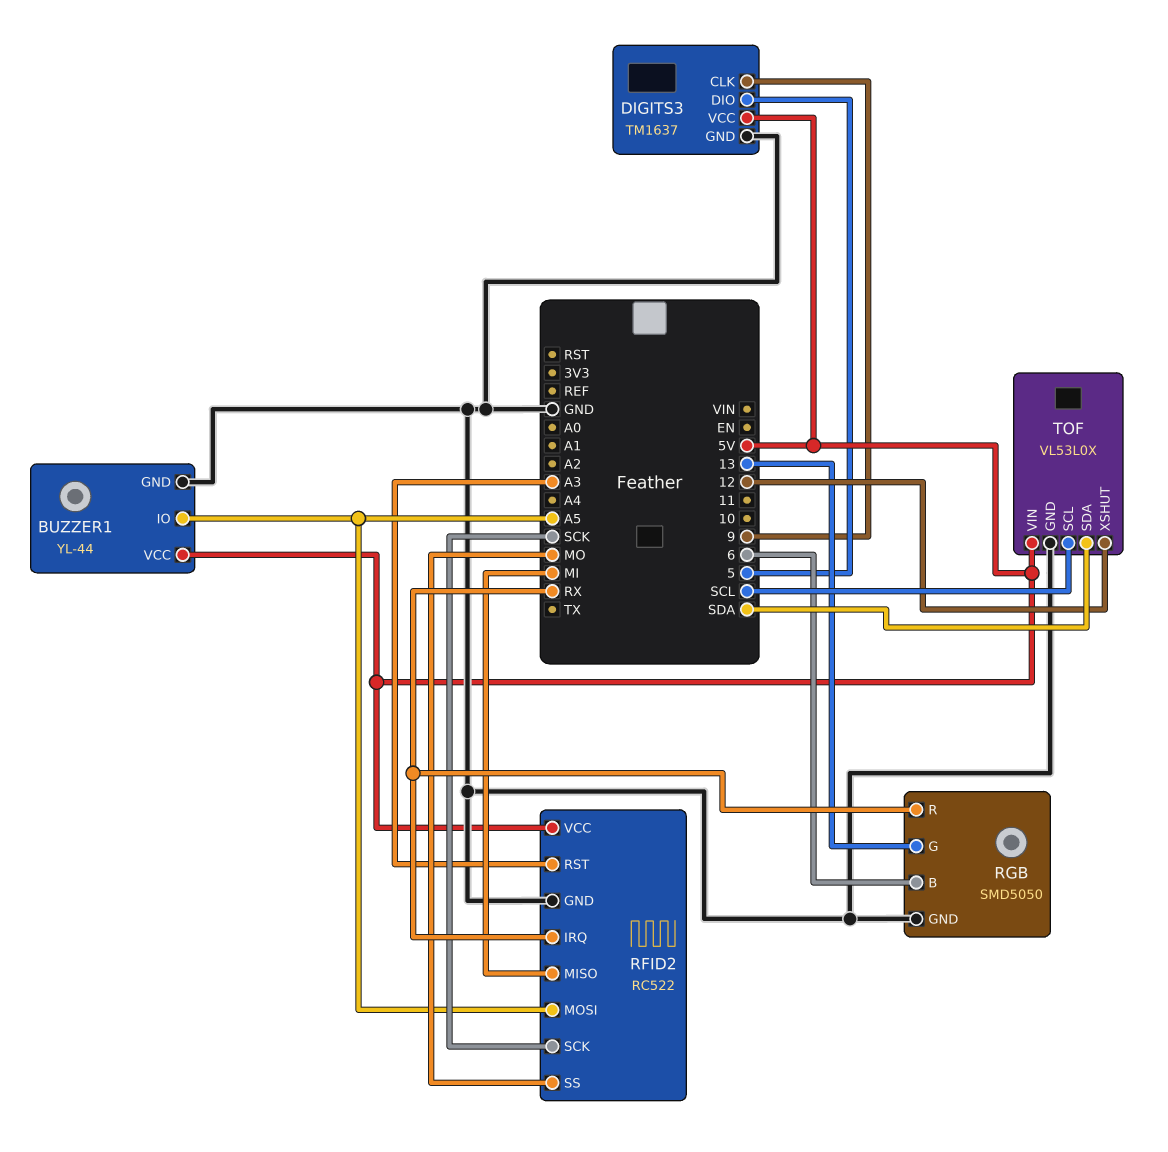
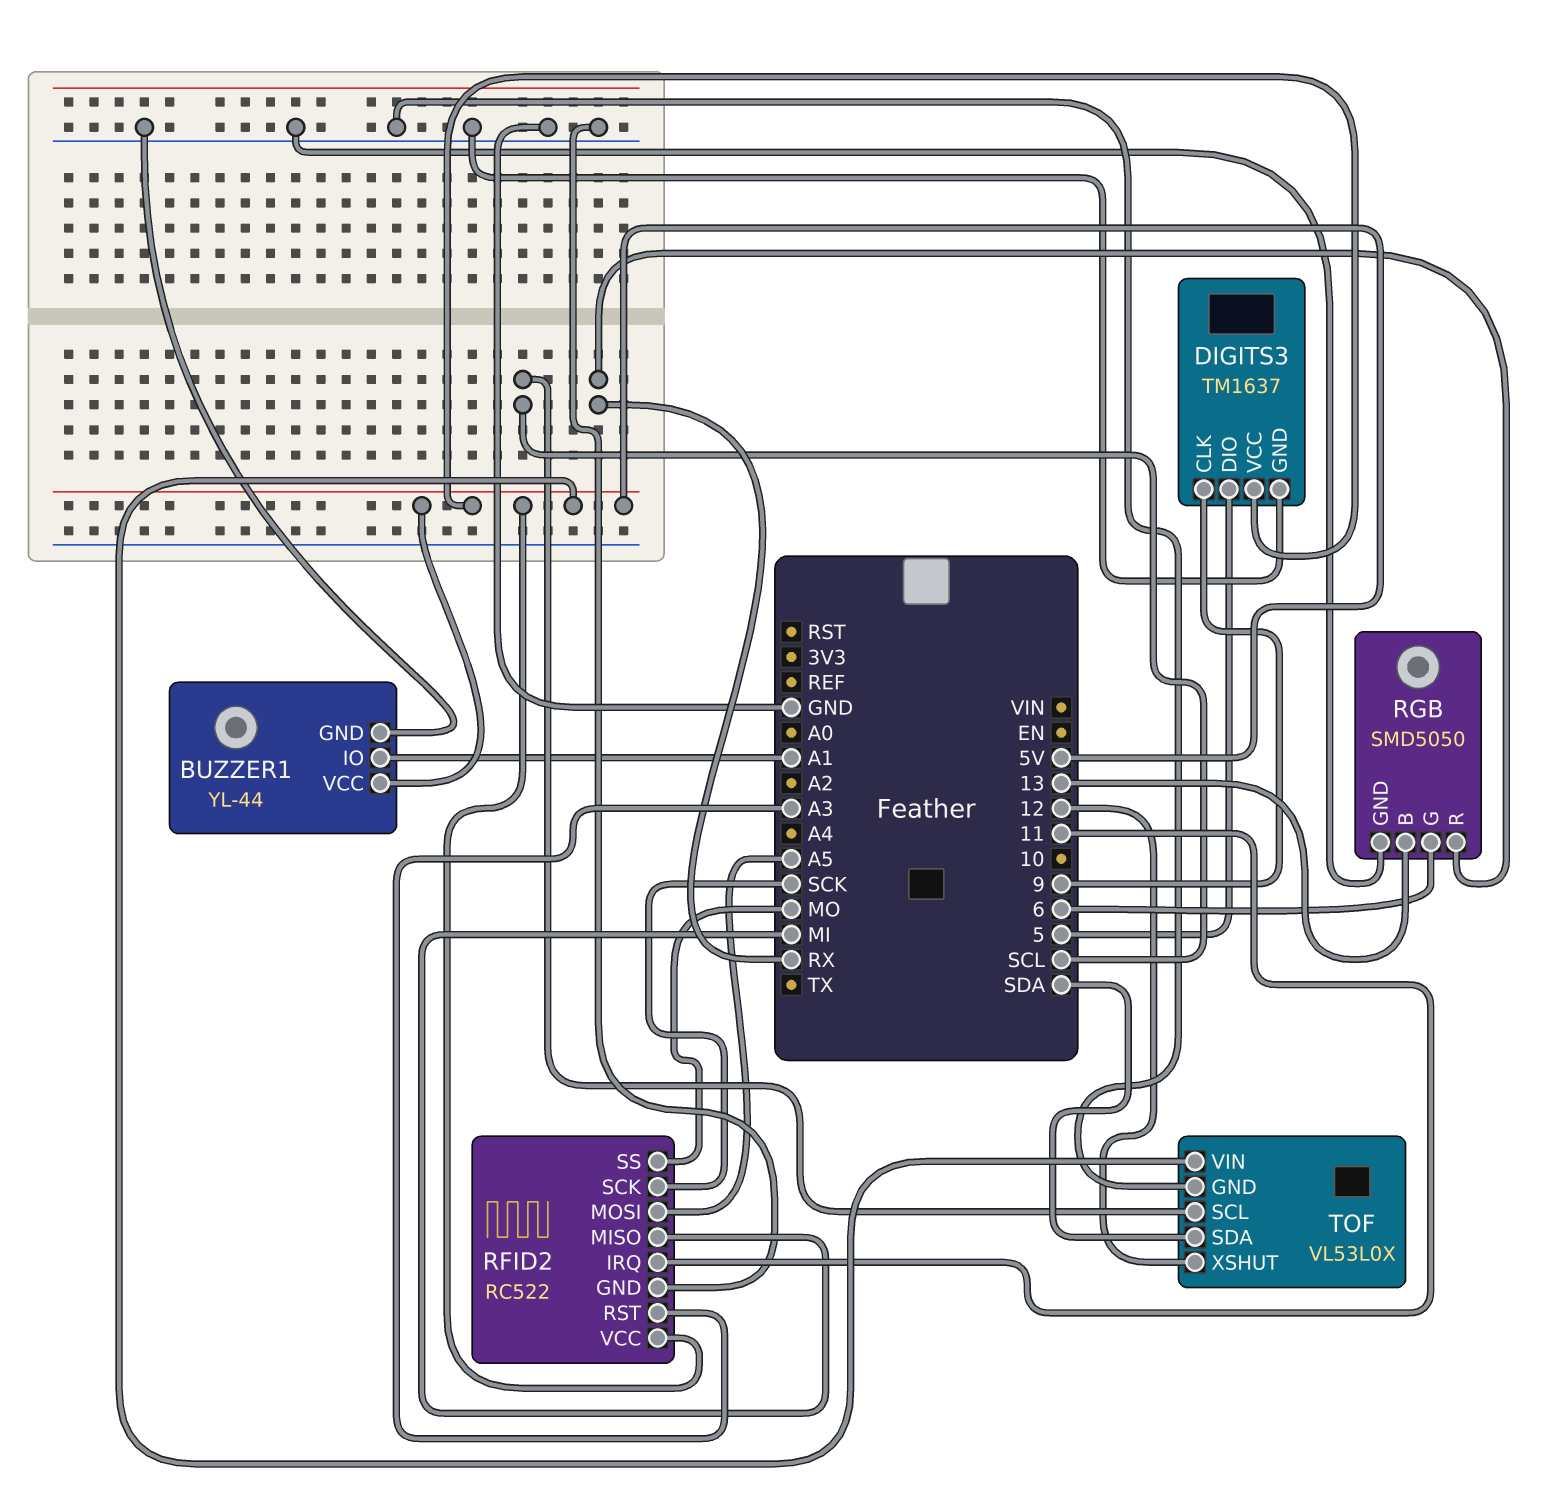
BUZZER1 pin IO: A5 -> A1
RFID2 pin IRQ: RX -> 11
RGB pin B: 6 -> 13
RGB pin G: 13 -> 6

